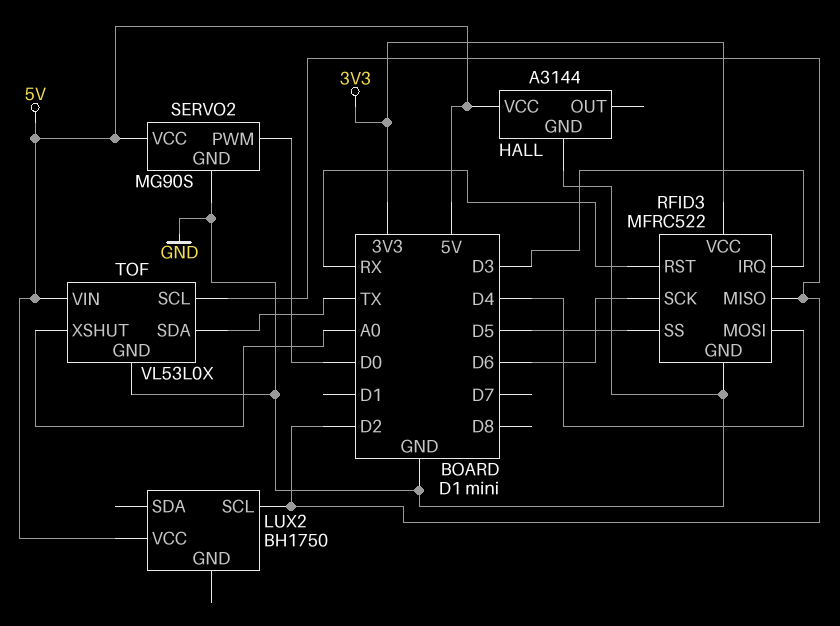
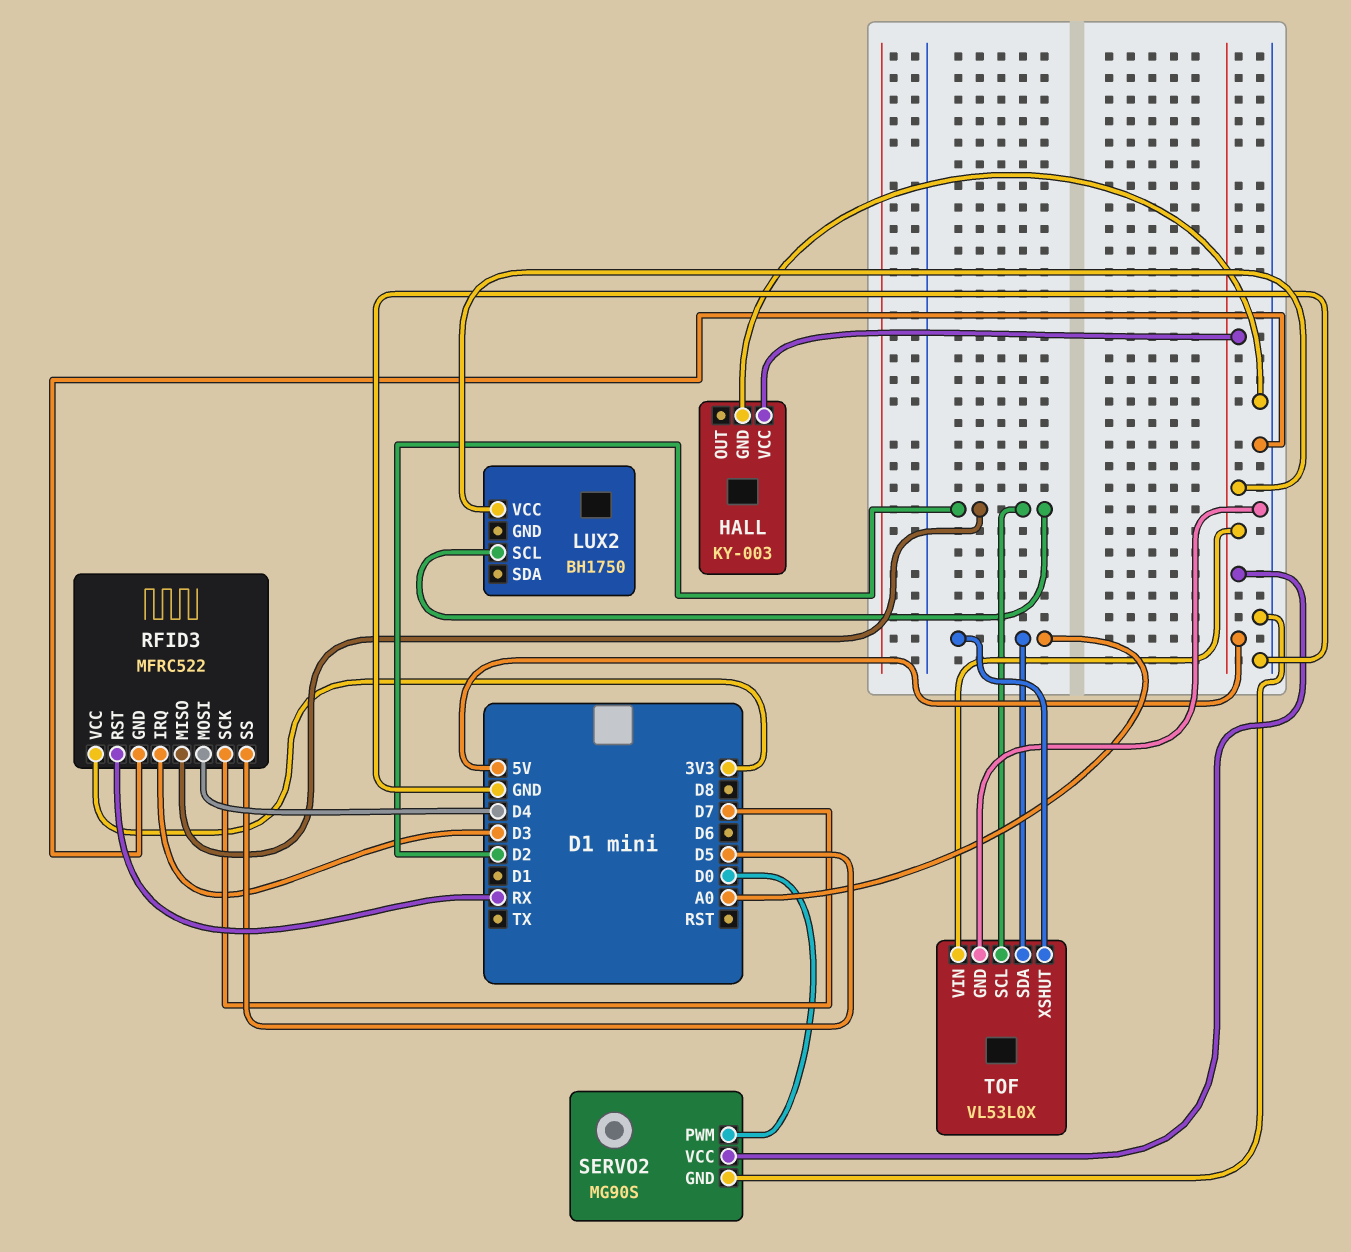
HALL: A3144 -> KY-003
RFID3 pin SCK: D6 -> D7
TOF pin SDA: TX -> A0

